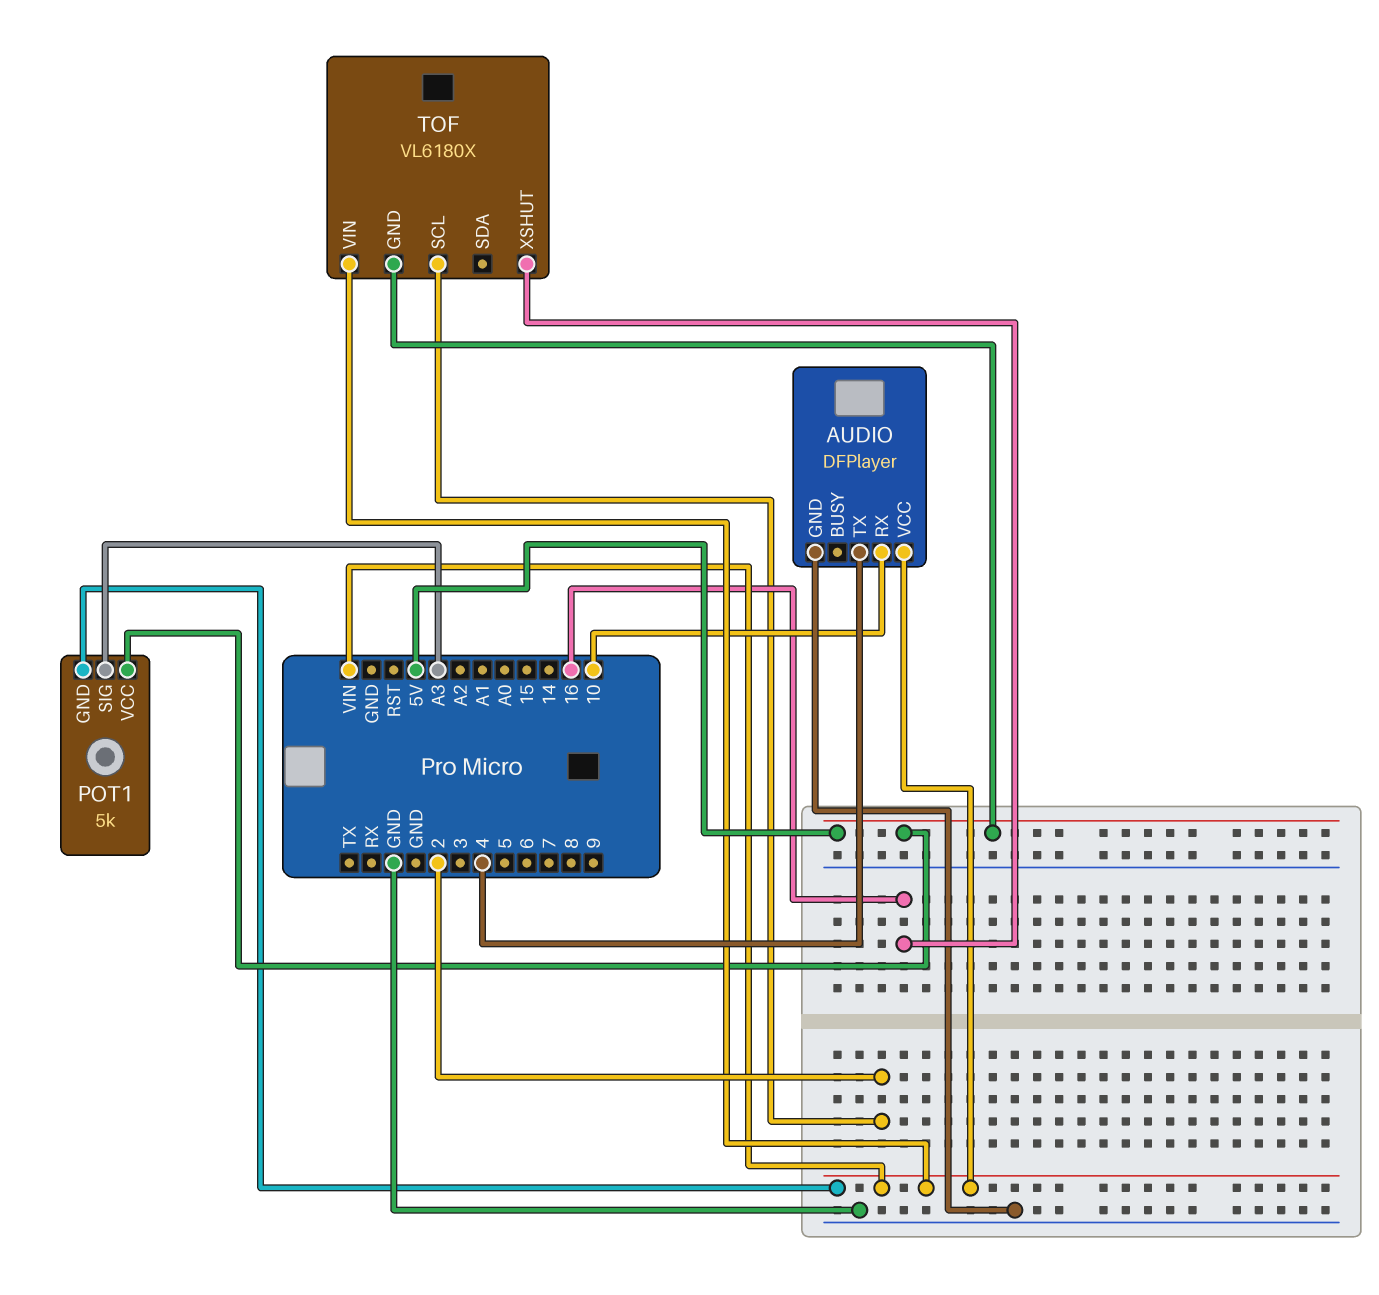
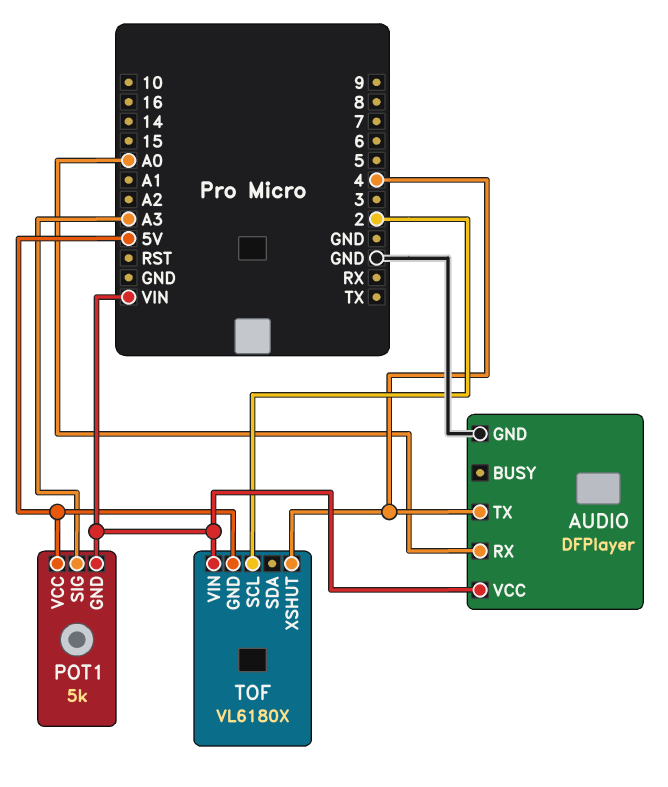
AUDIO pin RX: 10 -> A0
TOF pin XSHUT: 16 -> 4

